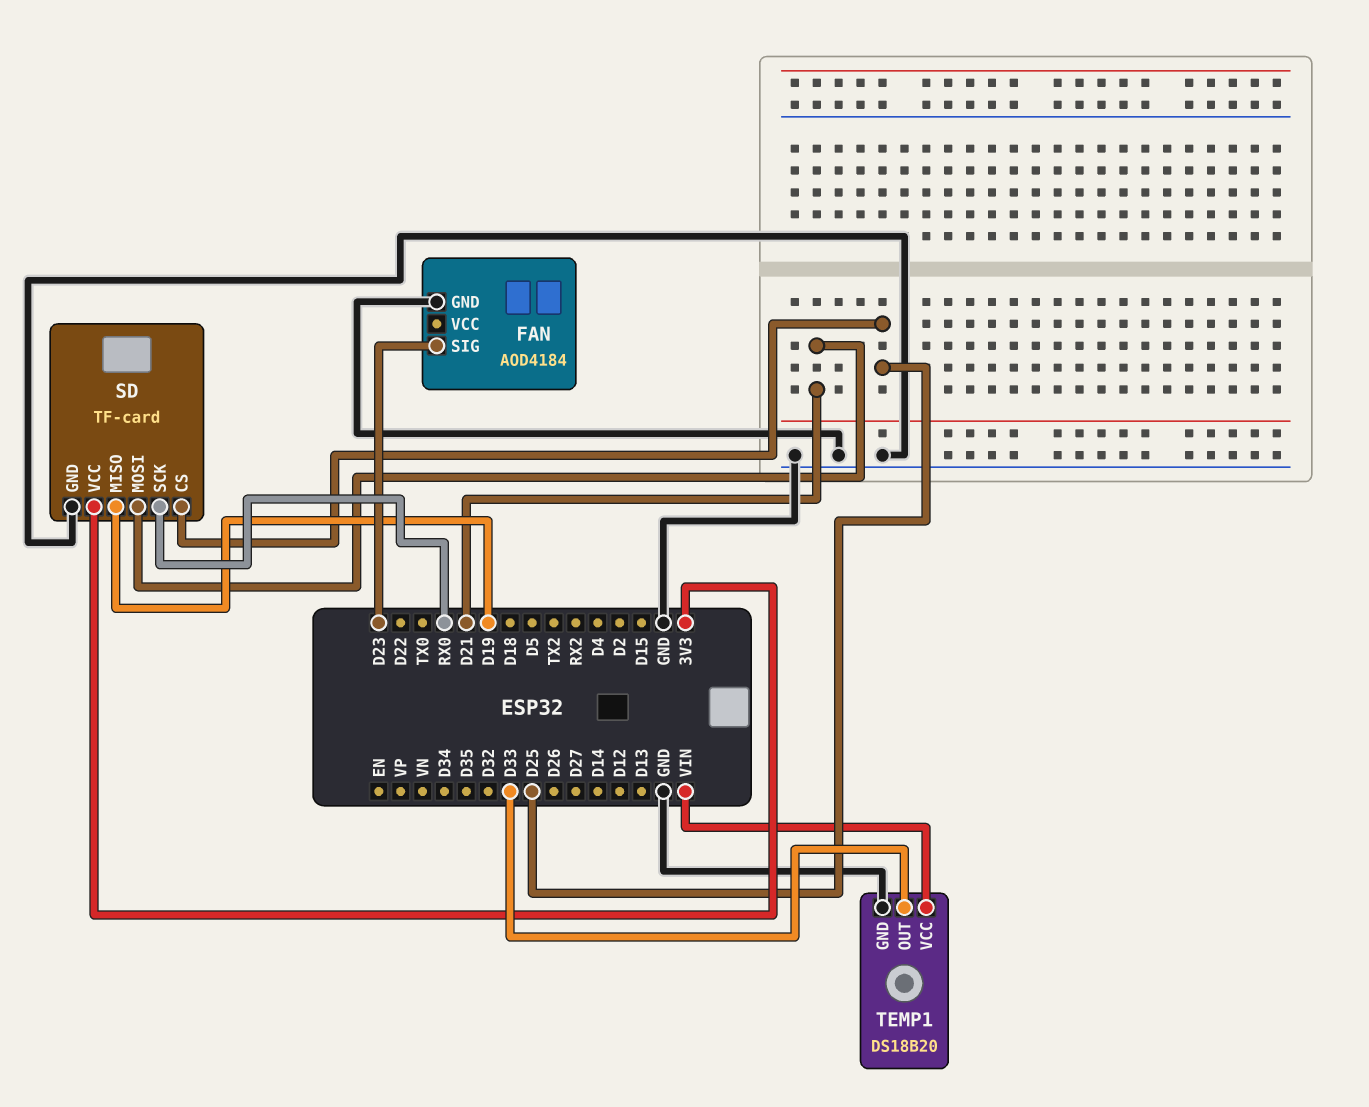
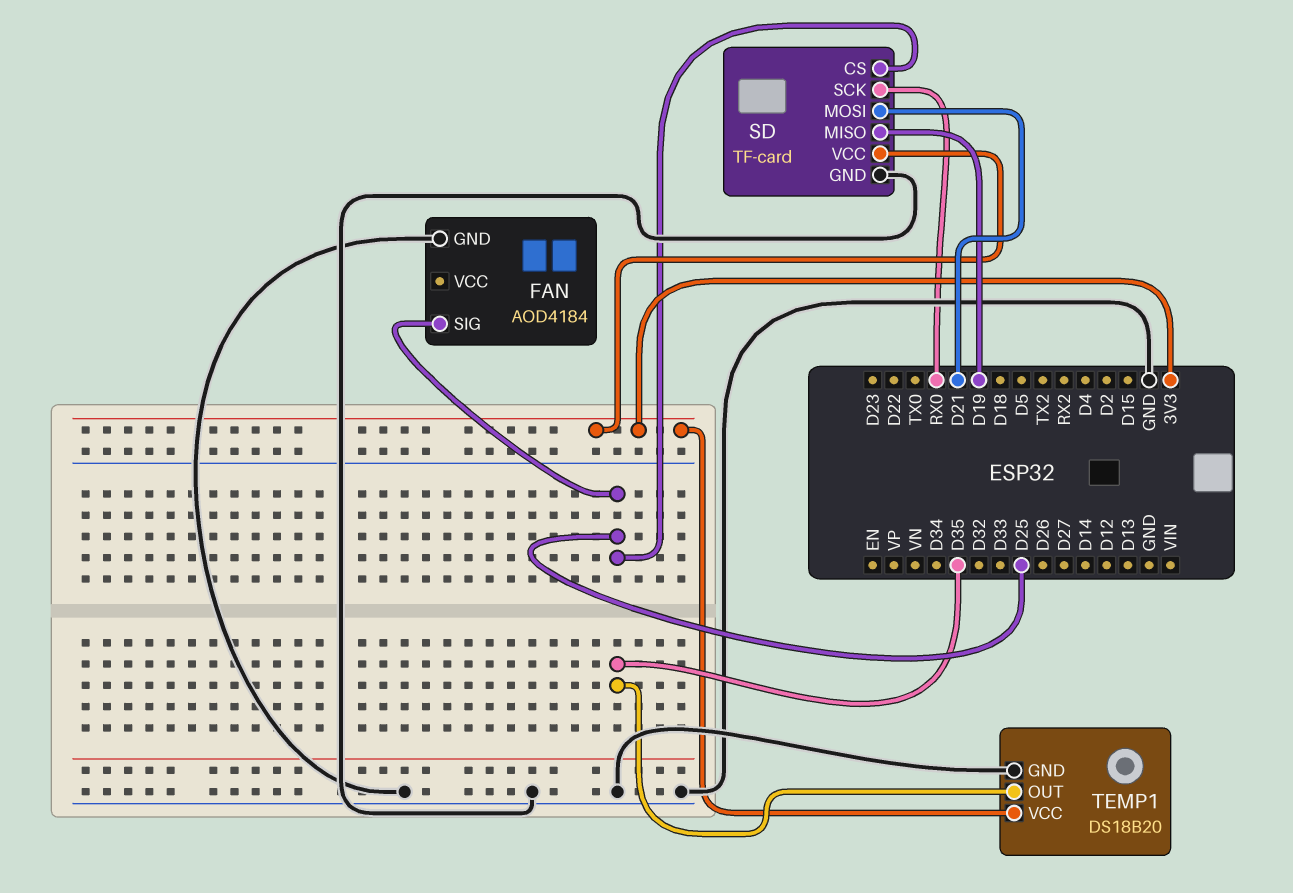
FAN pin SIG: D23 -> D25
TEMP1 pin OUT: D33 -> D35
TEMP1 pin VCC: VIN -> 3V3

